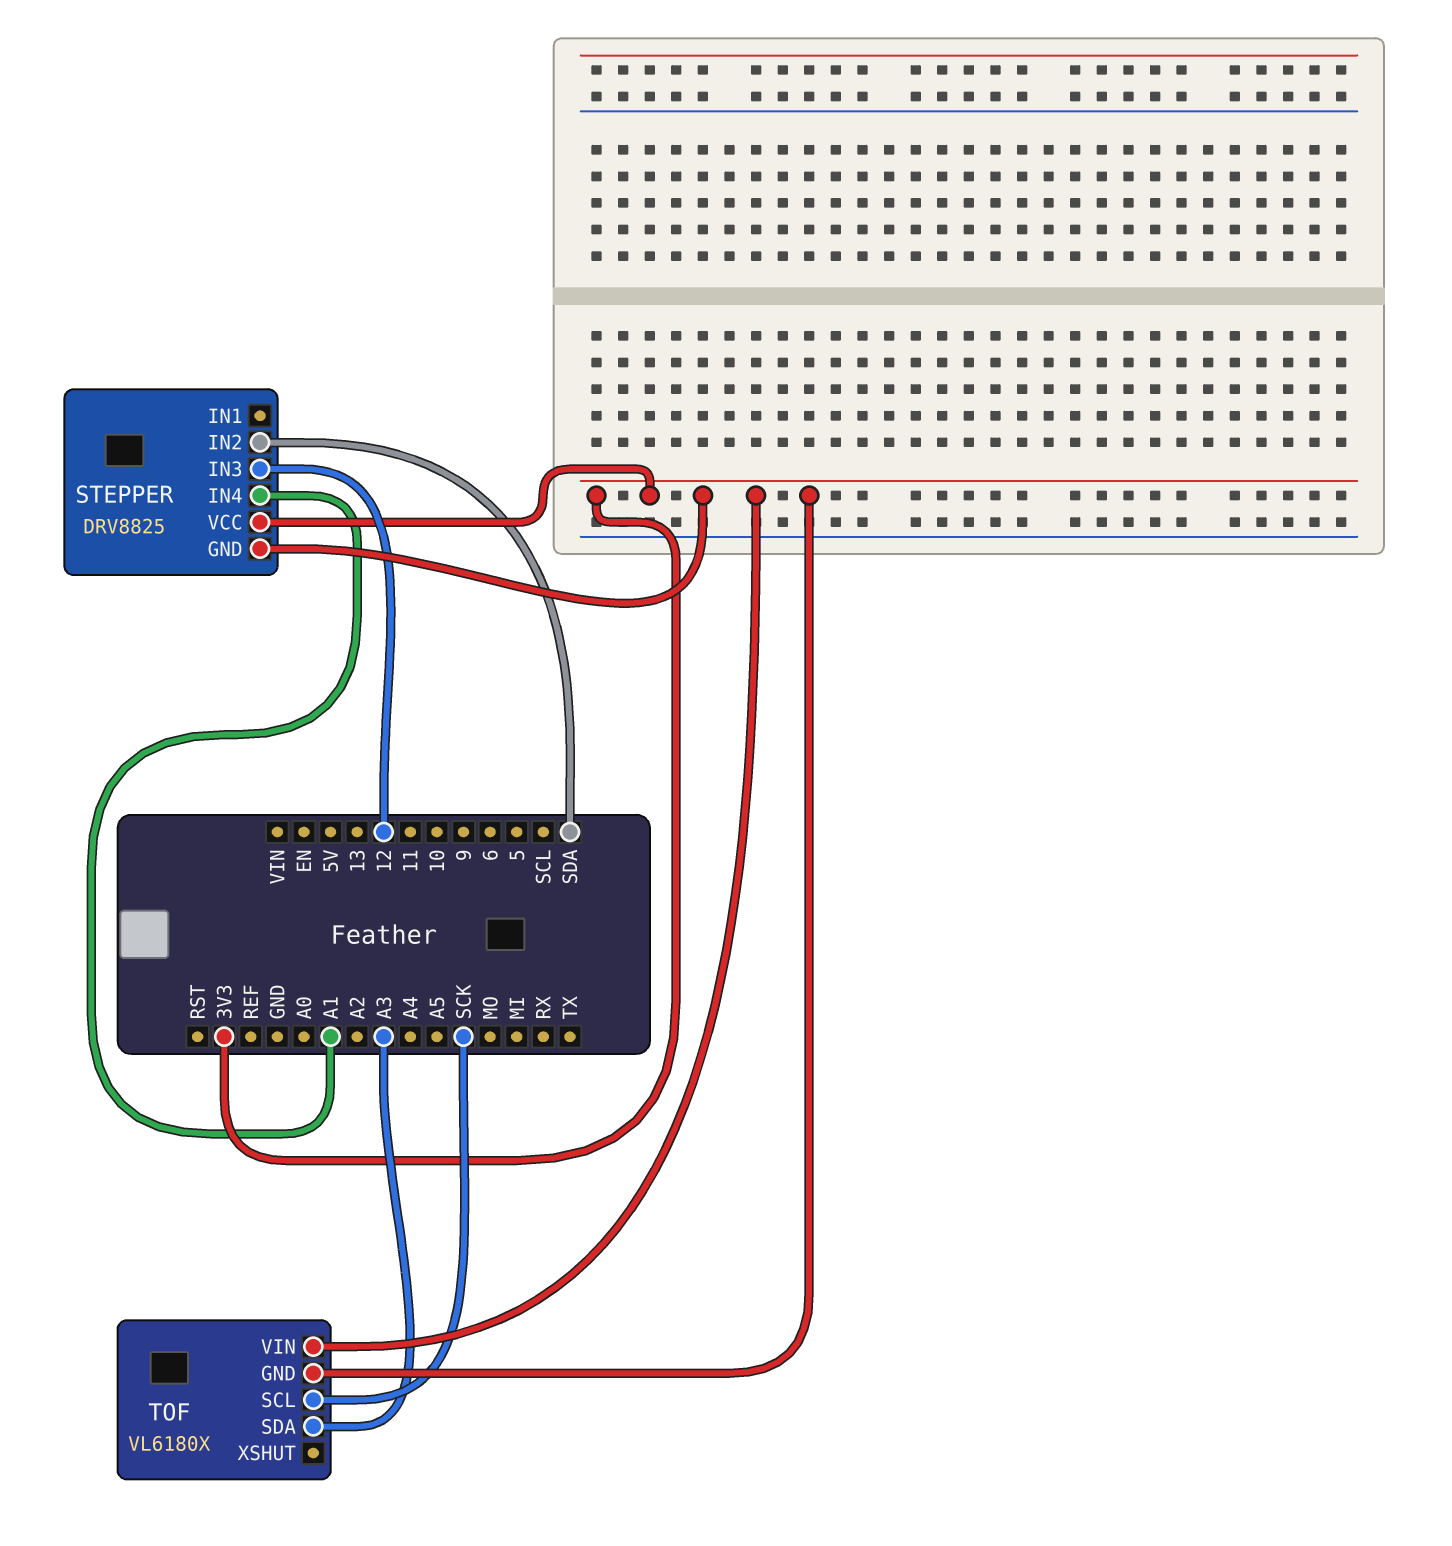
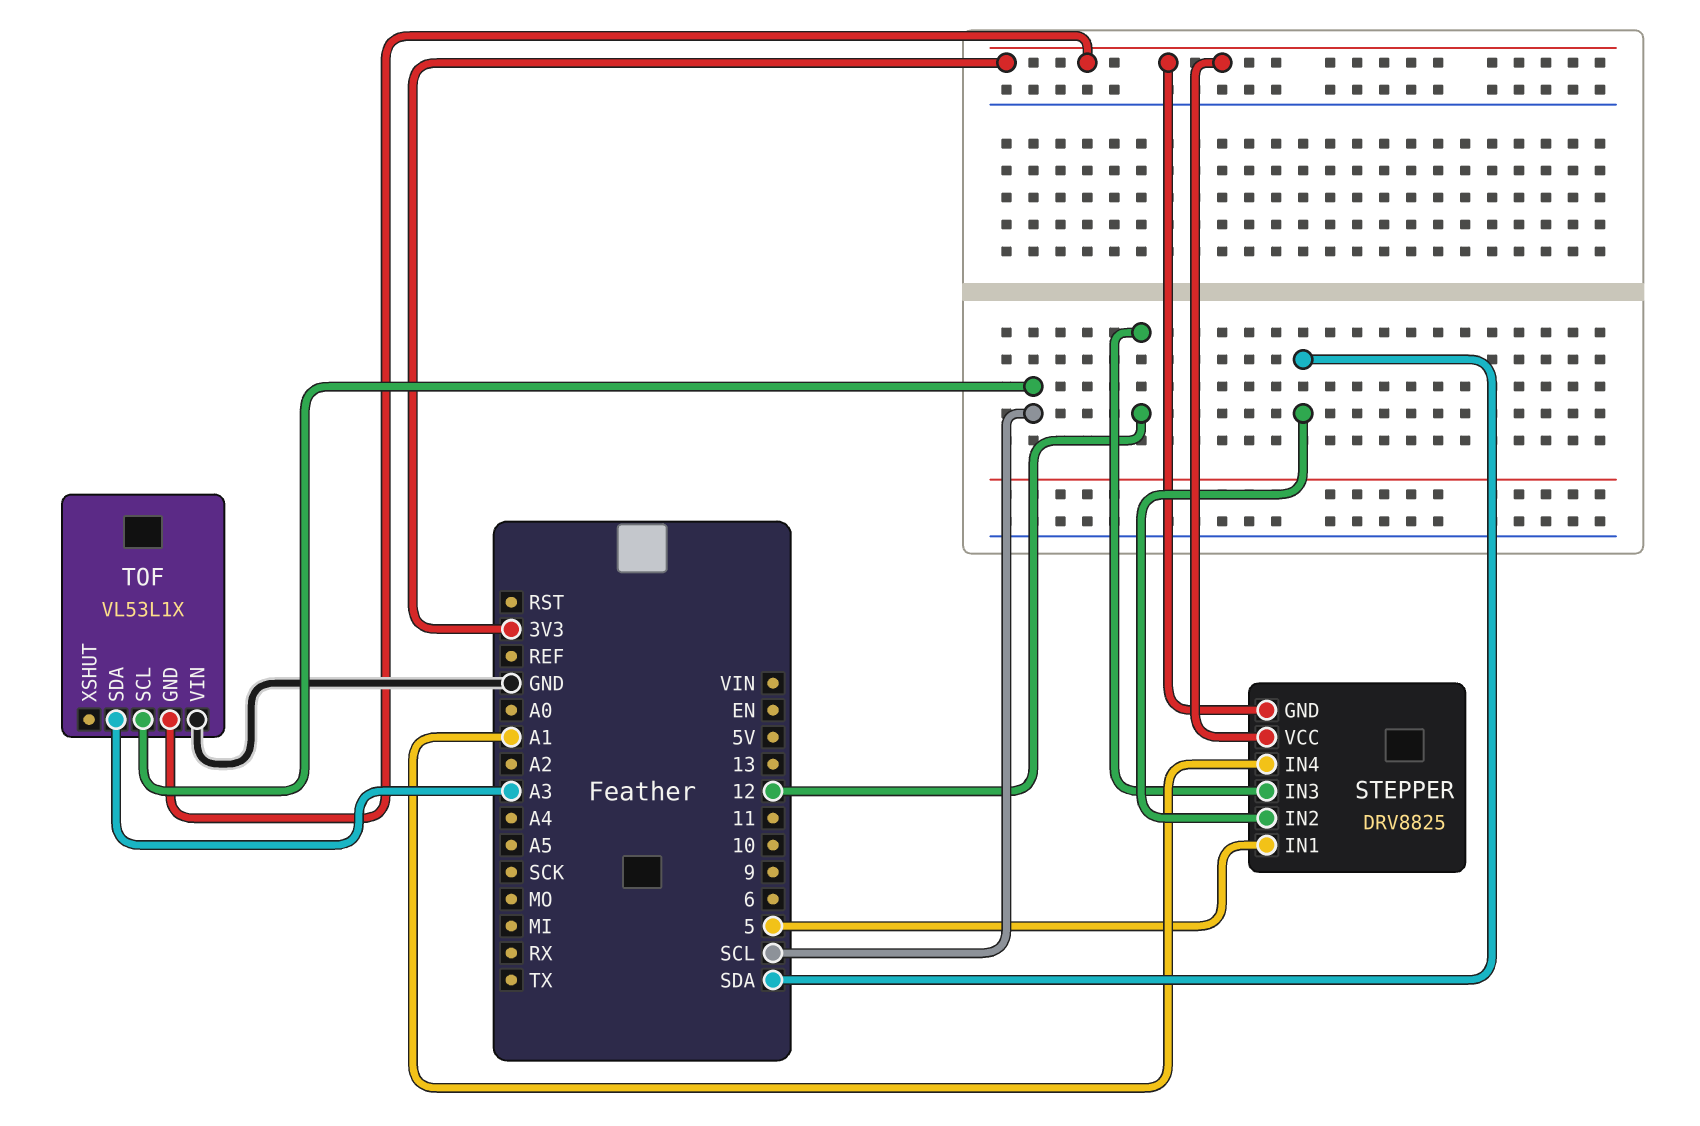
STEPPER pin IN1: none -> 5
TOF: VL6180X -> VL53L1X
TOF pin SCL: SCK -> SCL
TOF pin VIN: 3V3 -> GND

